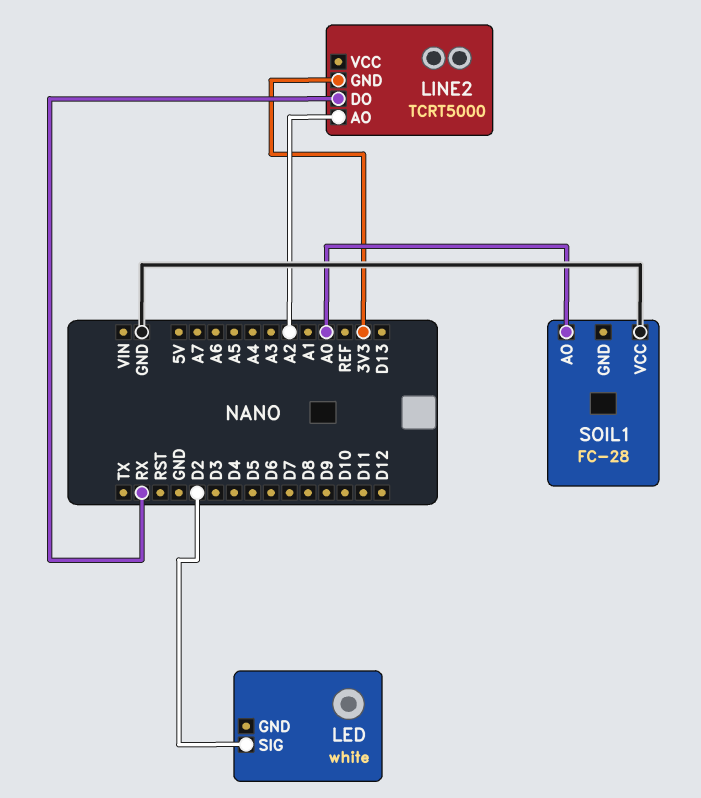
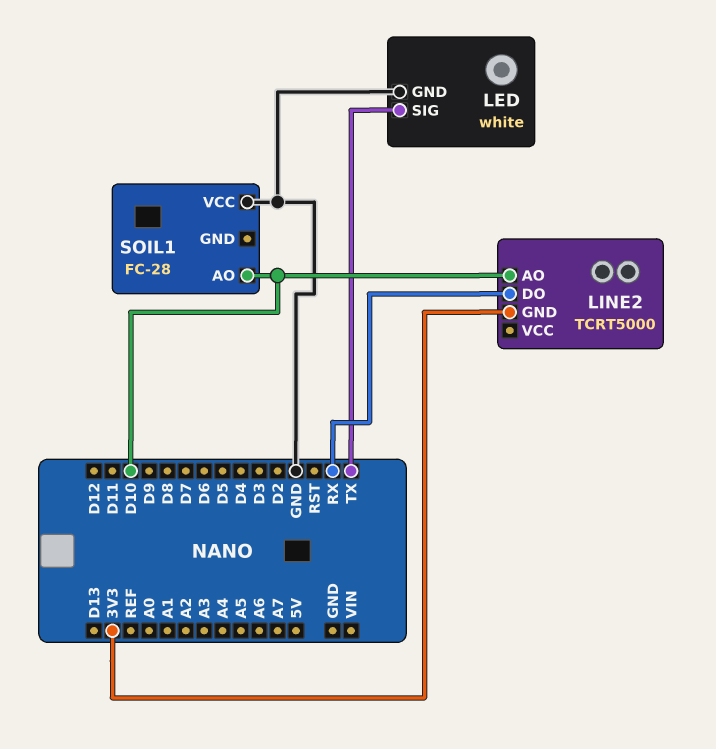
LED pin GND: none -> GND
LED pin SIG: D2 -> TX
LINE2 pin AO: A2 -> D10
SOIL1 pin AO: A0 -> D10

